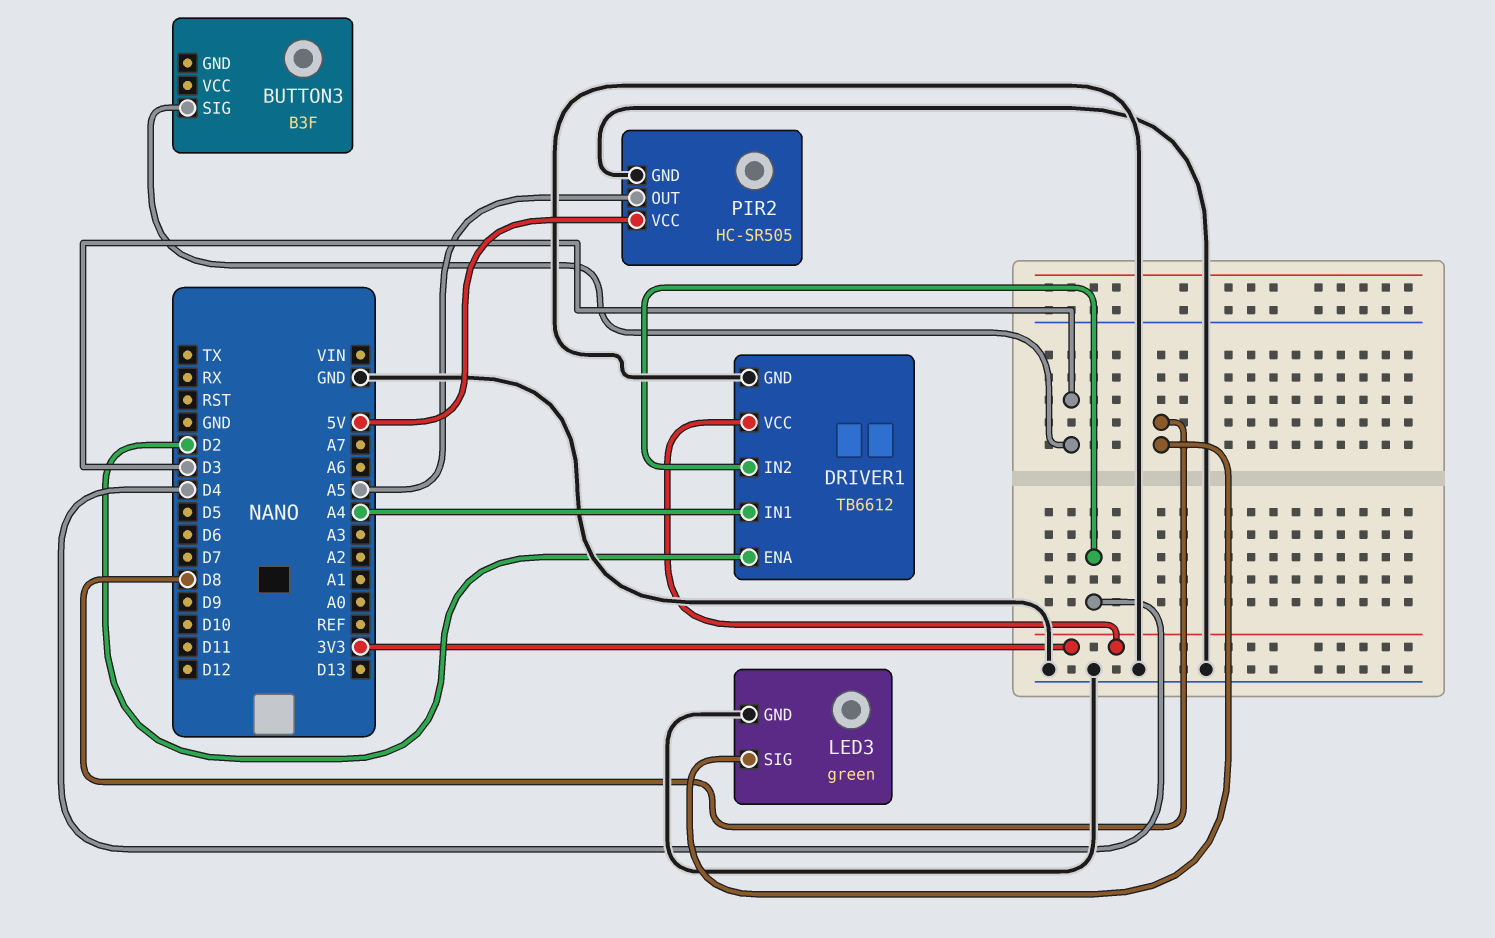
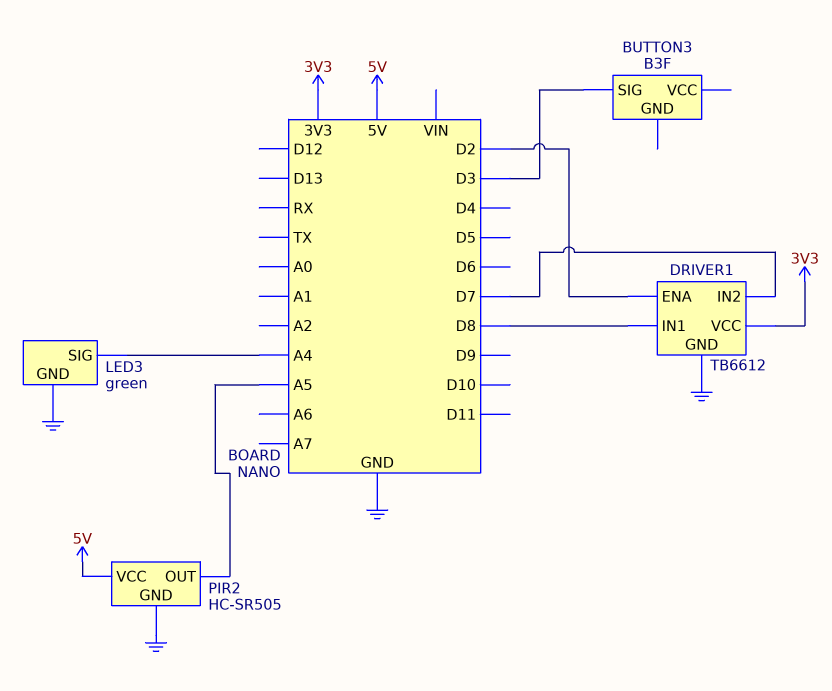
DRIVER1 pin IN1: A4 -> D8
DRIVER1 pin IN2: D4 -> D7
LED3 pin SIG: D8 -> A4

